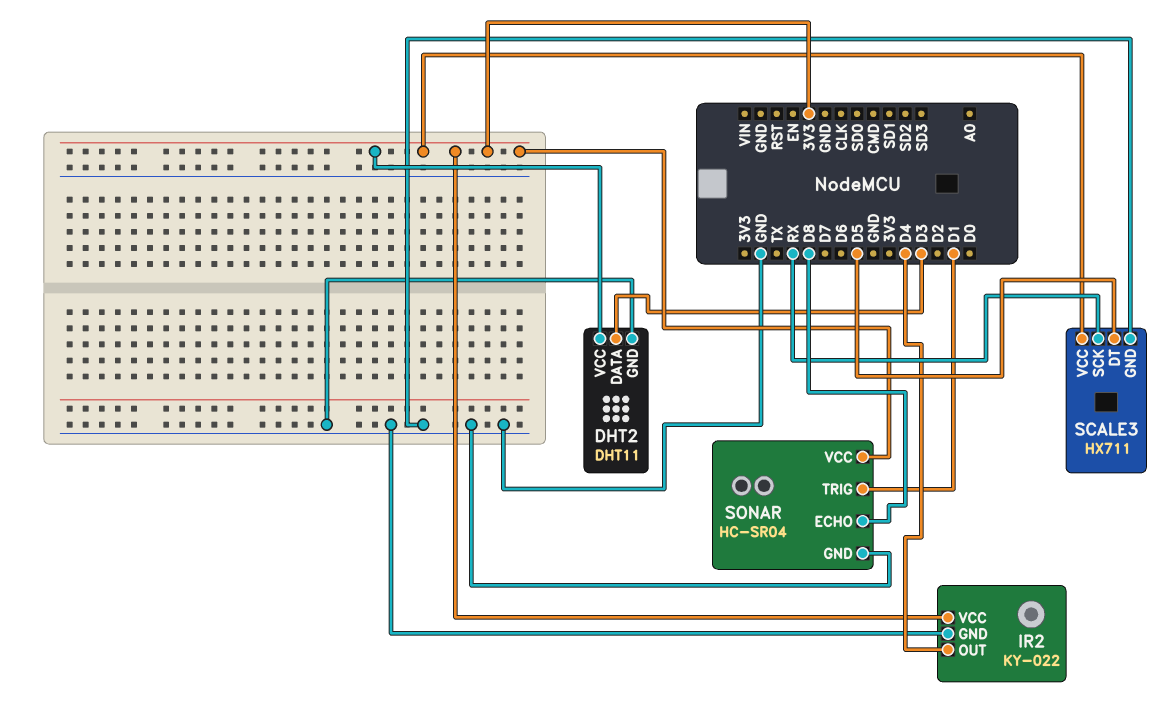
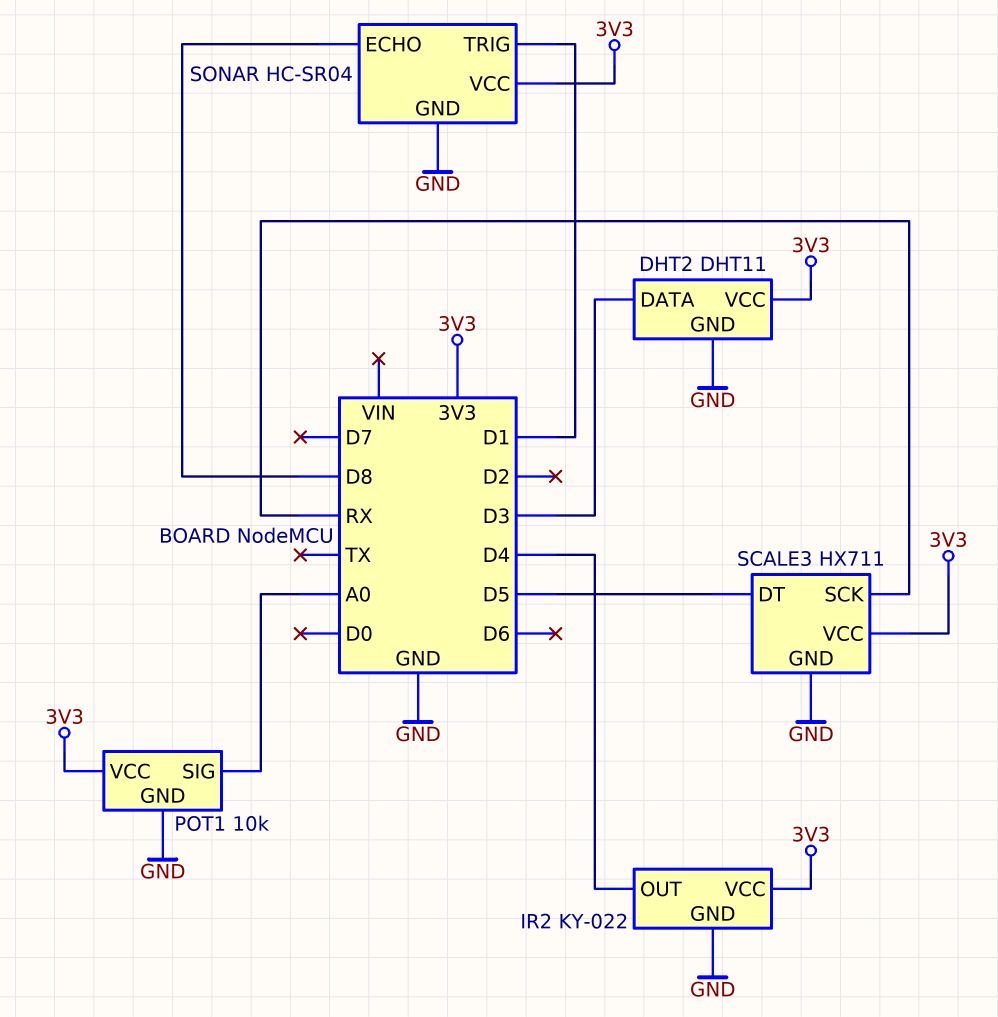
POT1: none -> 10k
POT1 pin GND: none -> GND
POT1 pin SIG: none -> A0
POT1 pin VCC: none -> 3V3

